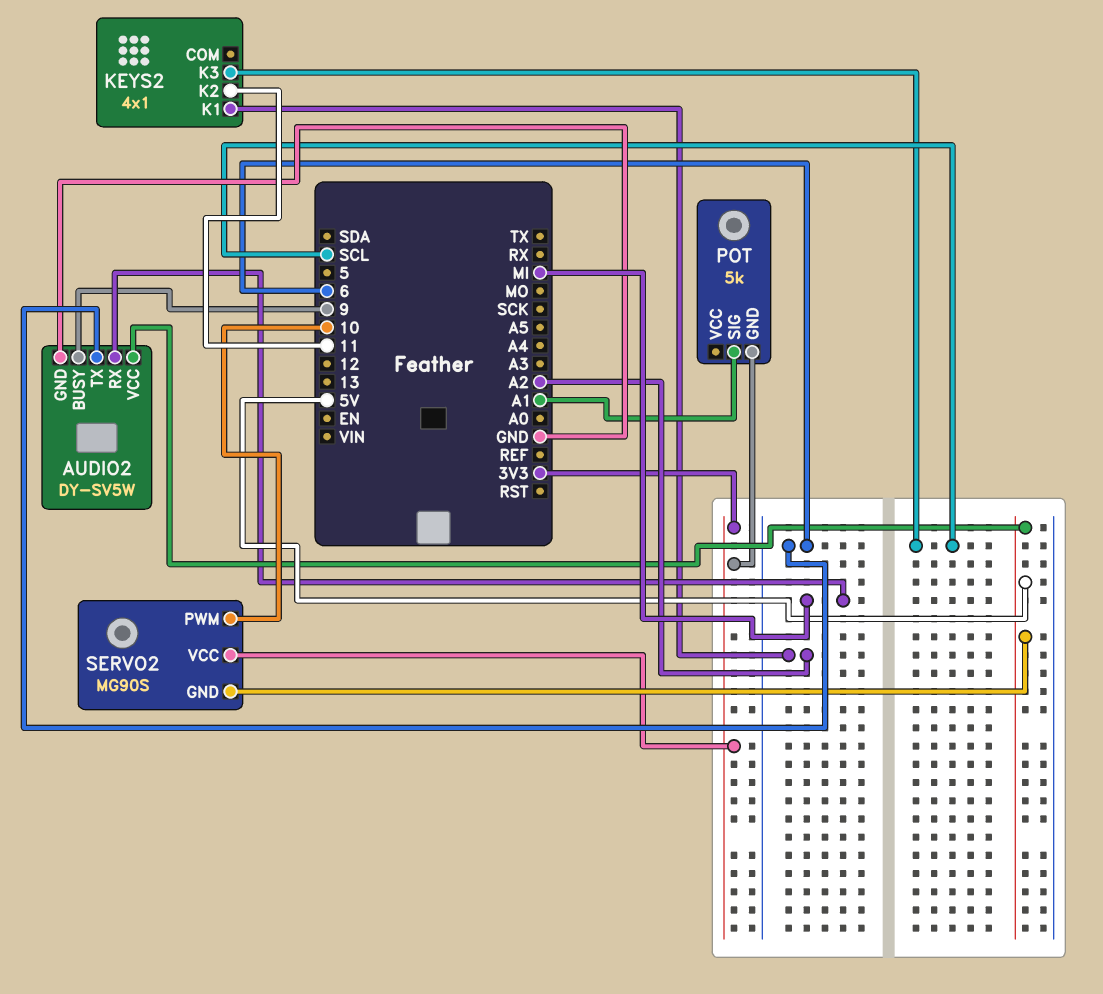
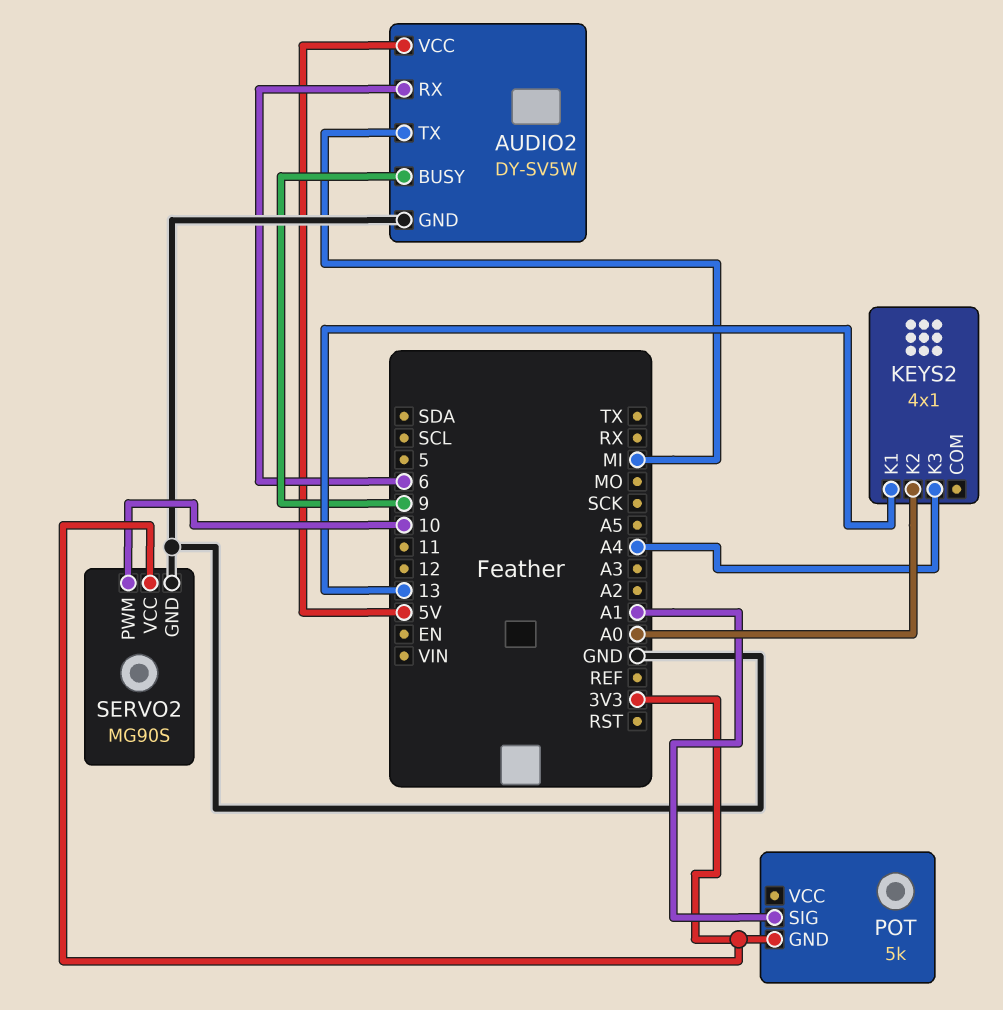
AUDIO2 pin RX: MI -> 6
AUDIO2 pin TX: 6 -> MI
KEYS2 pin K1: A2 -> 13
KEYS2 pin K2: 11 -> A0
KEYS2 pin K3: SCL -> A4
SERVO2 pin GND: 5V -> GND

